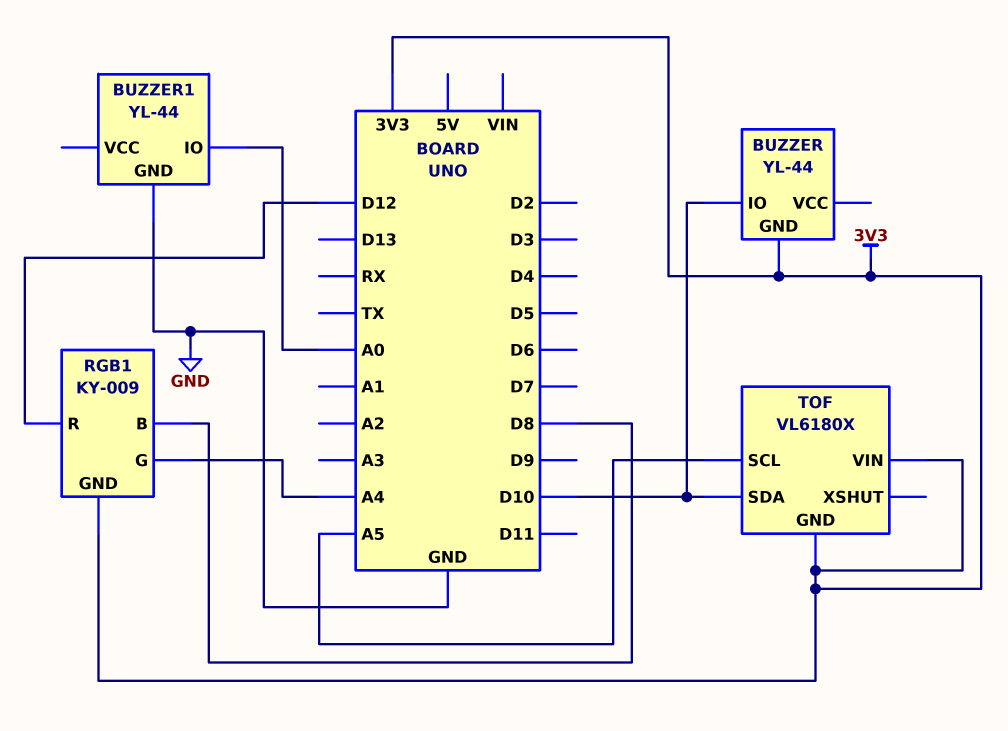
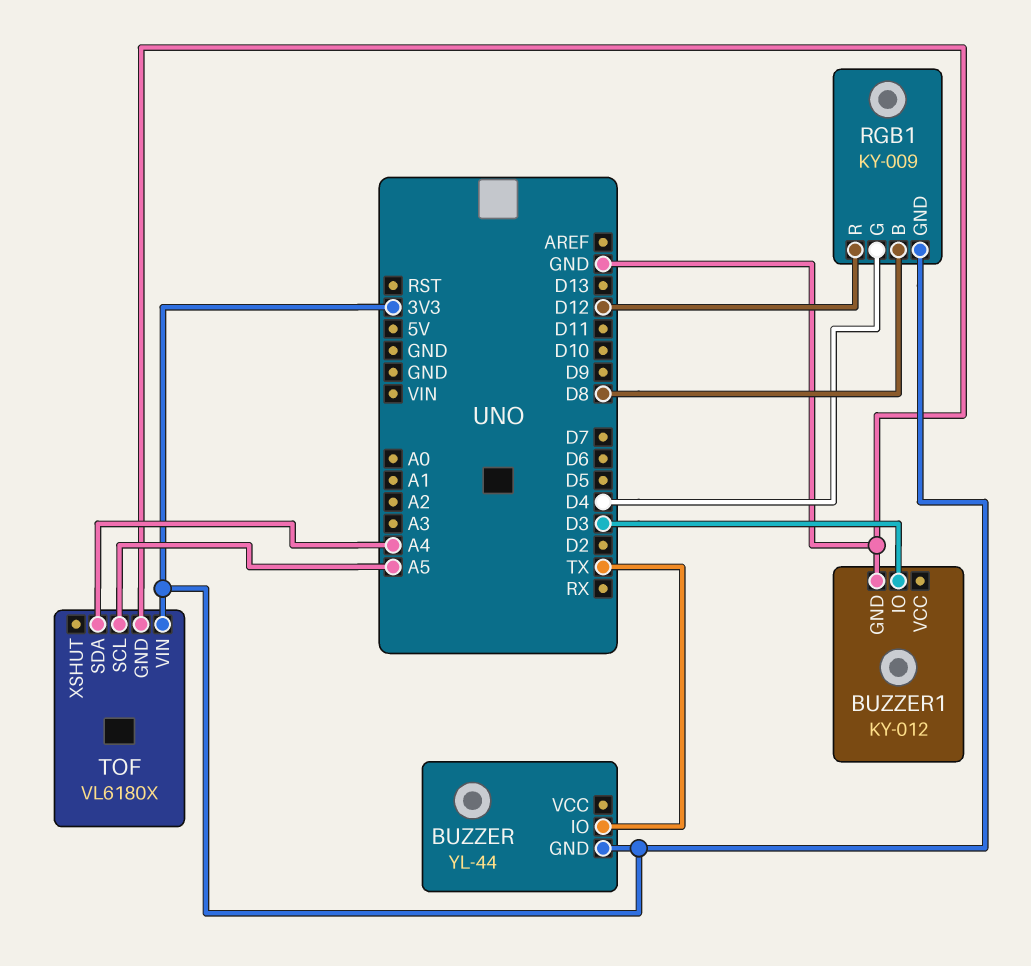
BUZZER pin IO: D10 -> TX
BUZZER1: YL-44 -> KY-012
BUZZER1 pin IO: A0 -> D3
RGB1 pin G: A4 -> D4
TOF pin GND: 3V3 -> GND
TOF pin SDA: D10 -> A4

